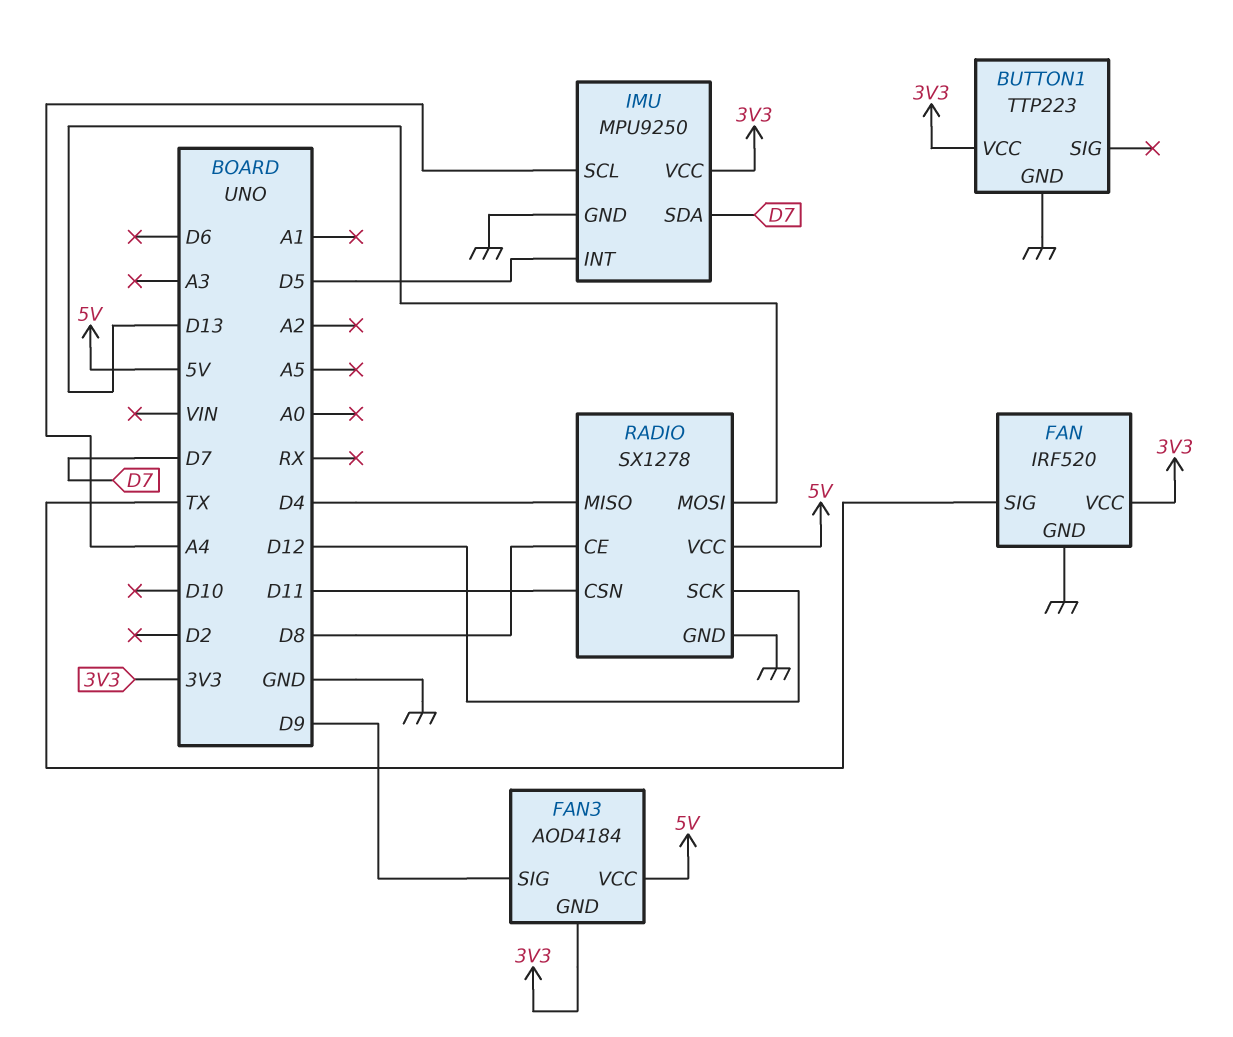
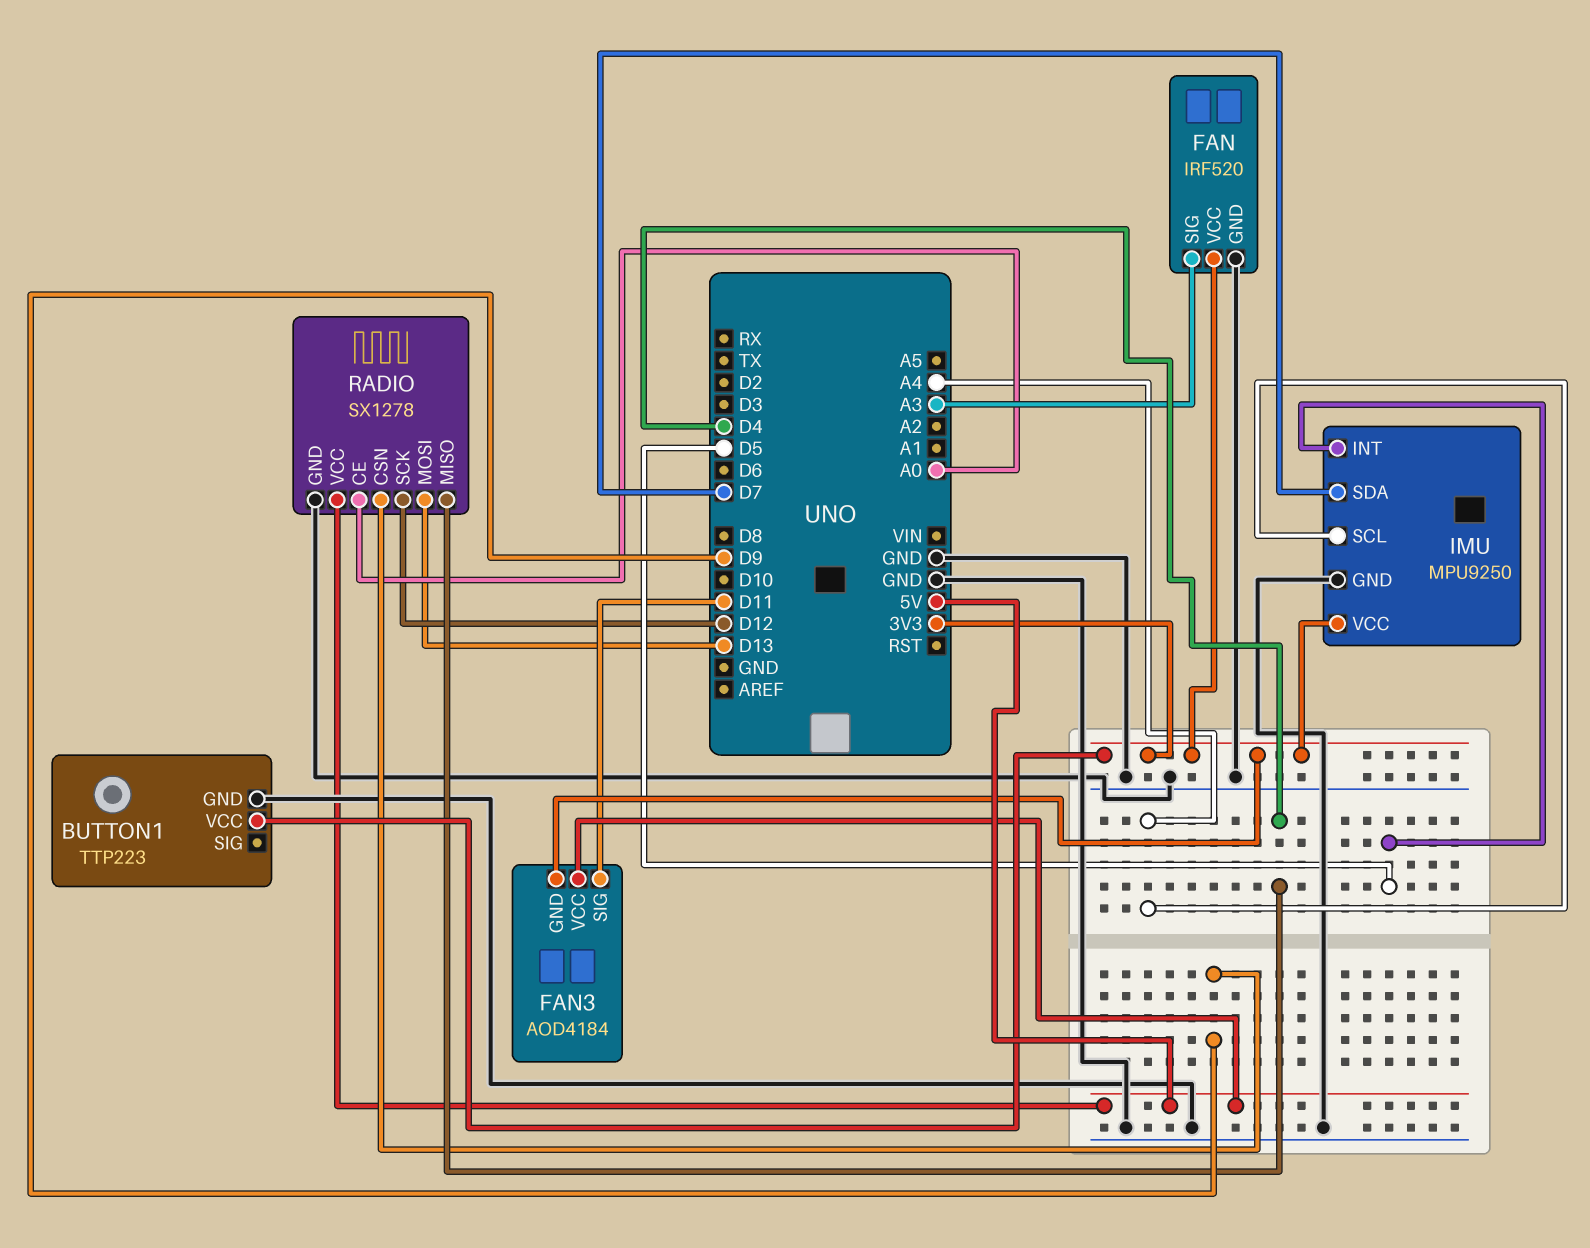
FAN pin SIG: TX -> A3
FAN3 pin SIG: D9 -> D11
RADIO pin CE: D8 -> A0
RADIO pin CSN: D11 -> D9

